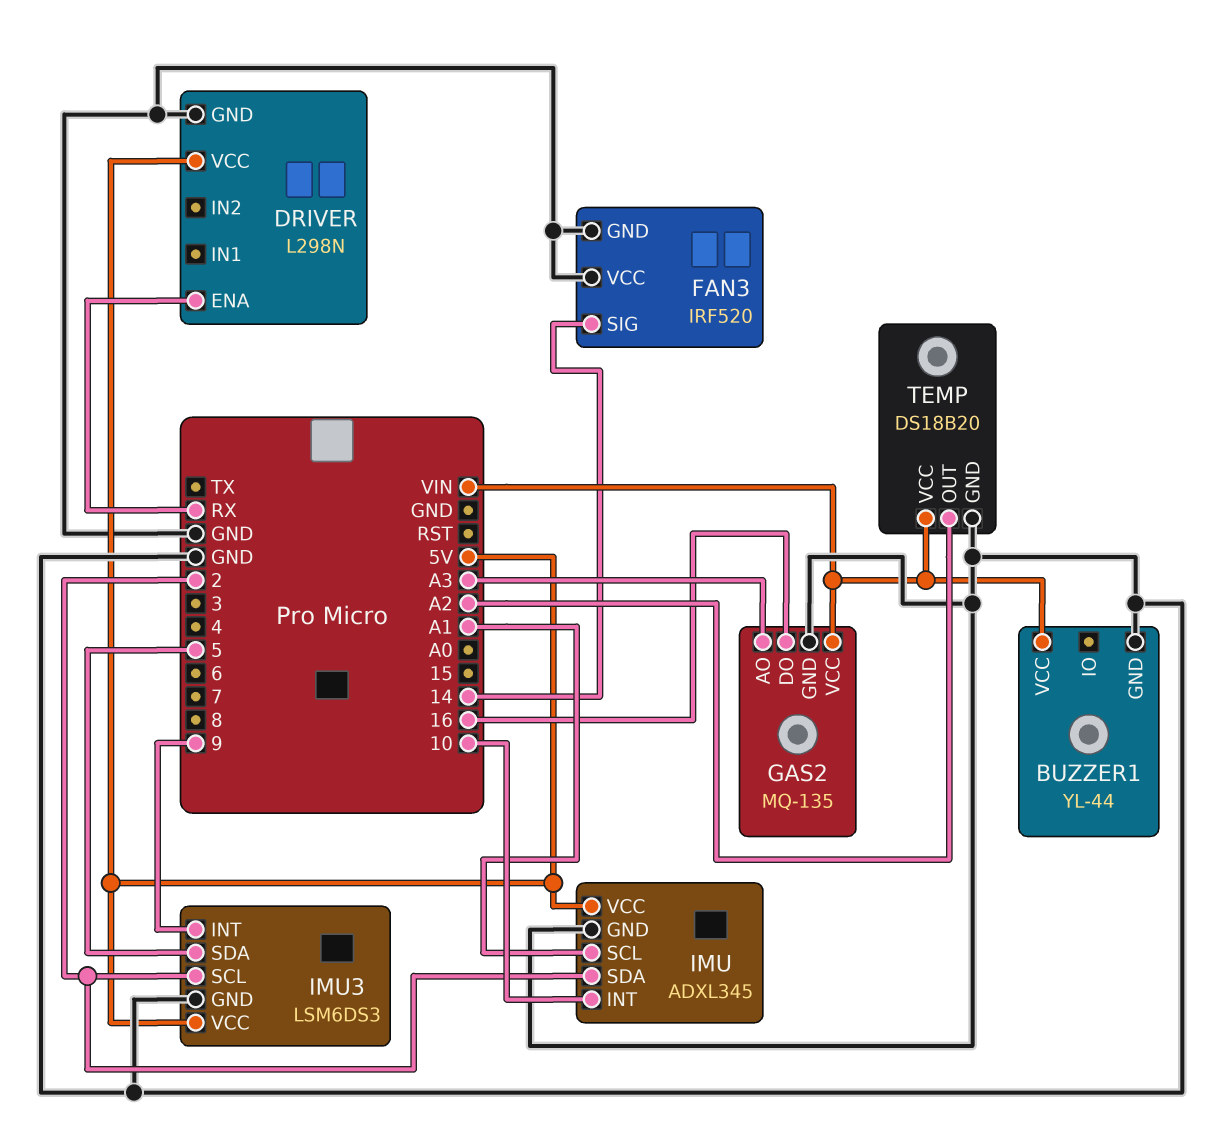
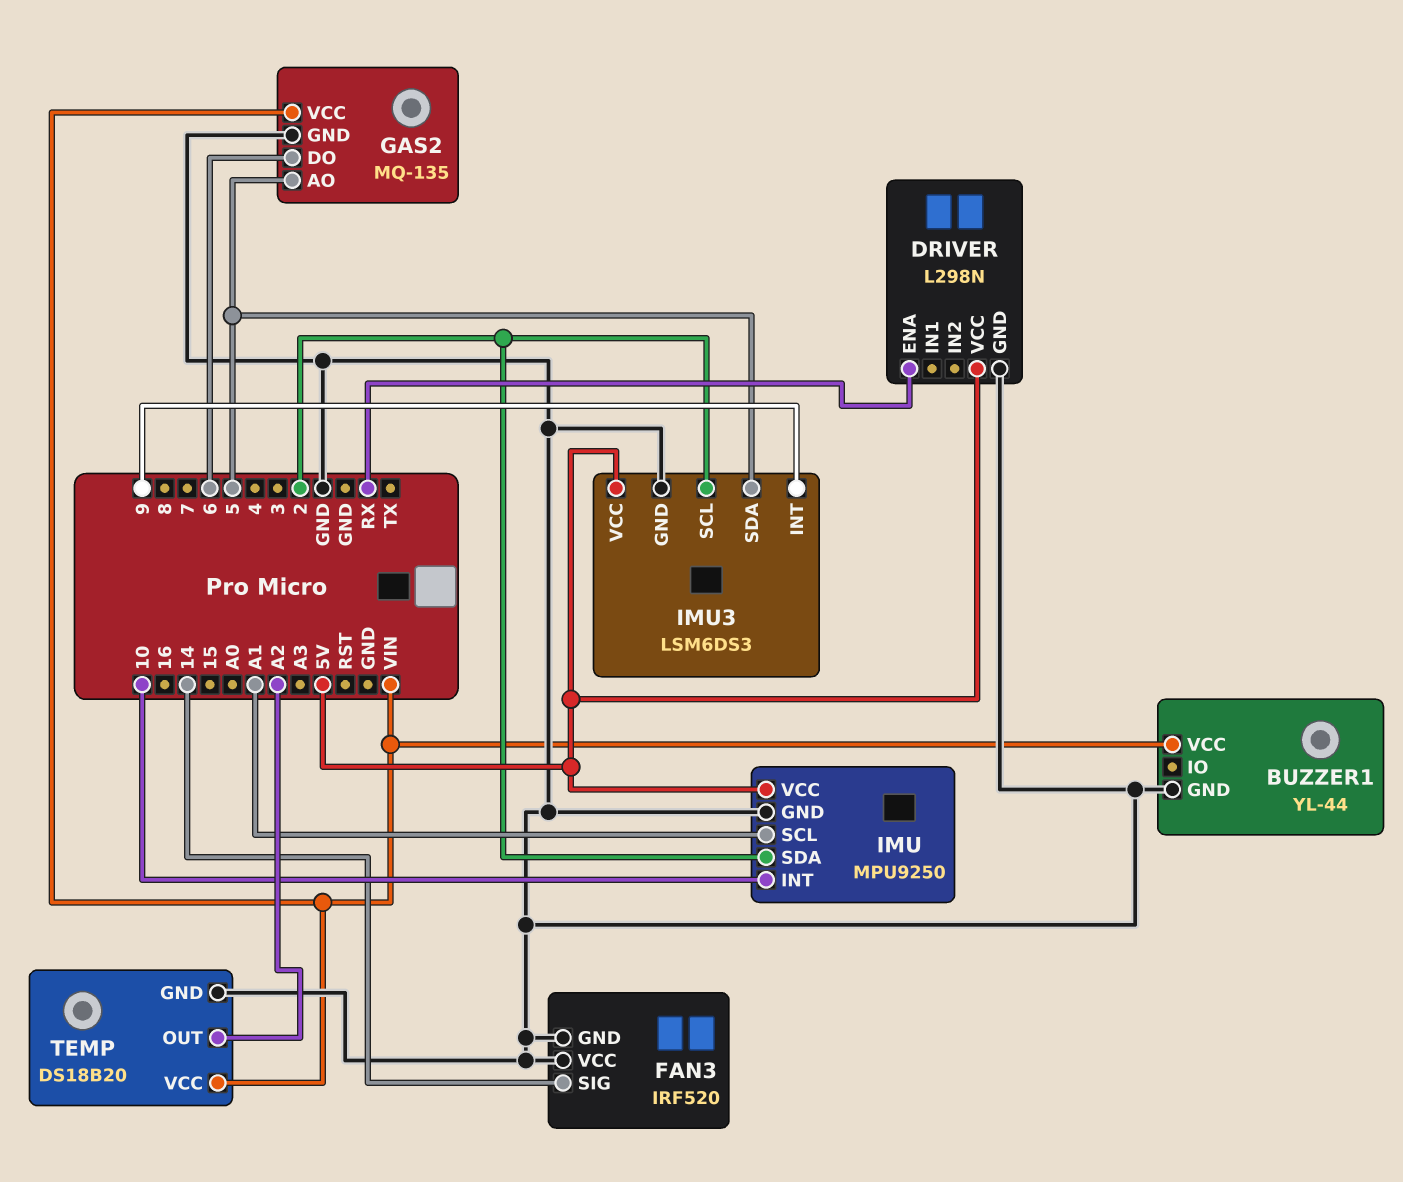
GAS2 pin AO: A3 -> 5
GAS2 pin DO: 16 -> 6
IMU: ADXL345 -> MPU9250

